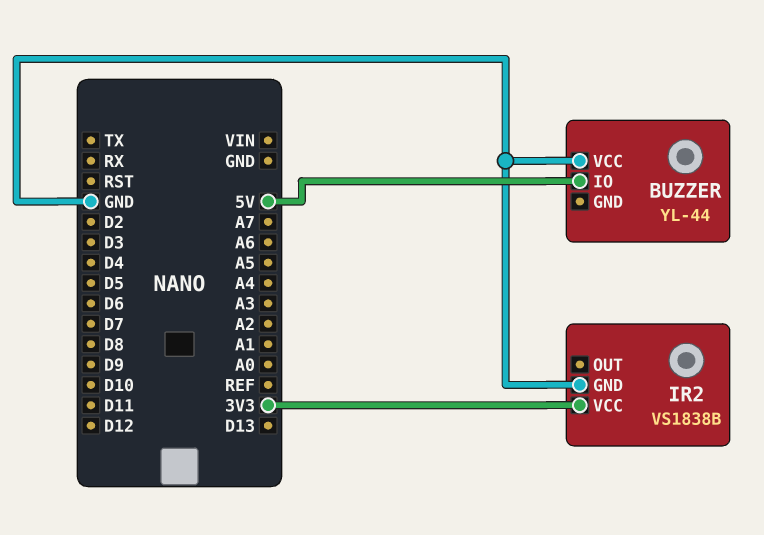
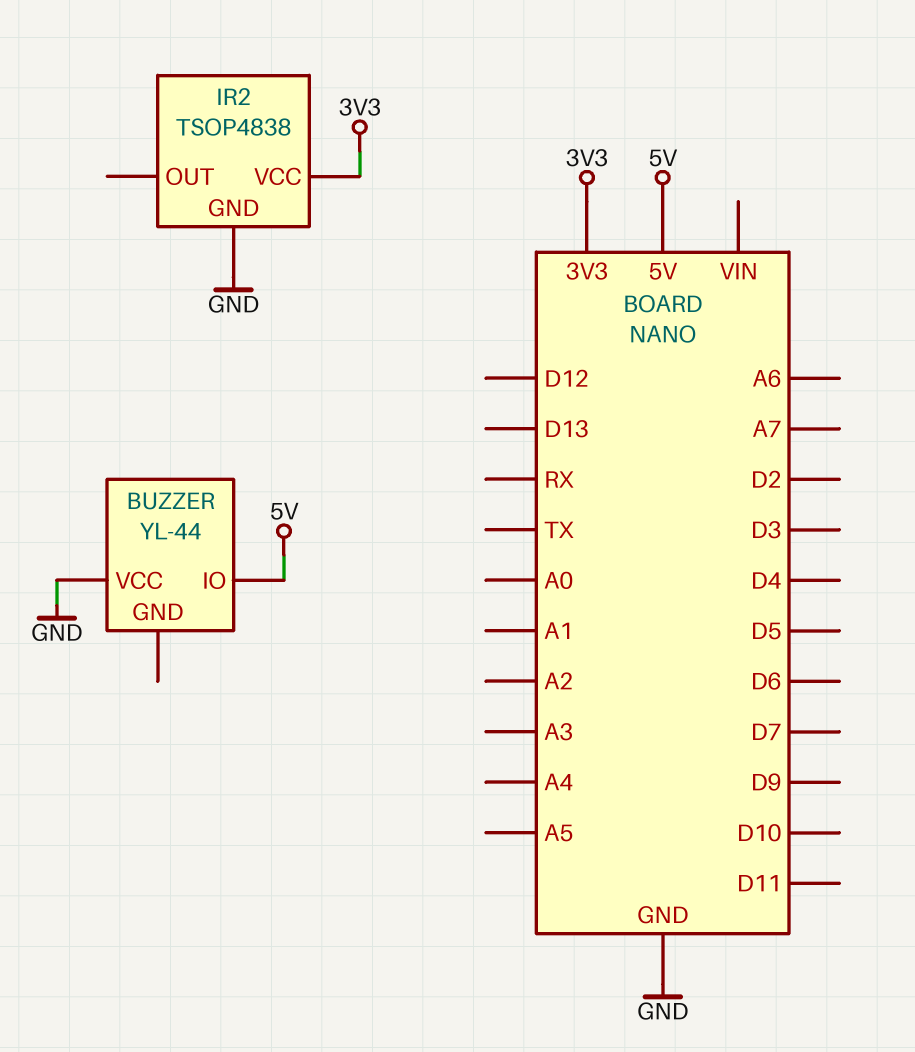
IR2: VS1838B -> TSOP4838

